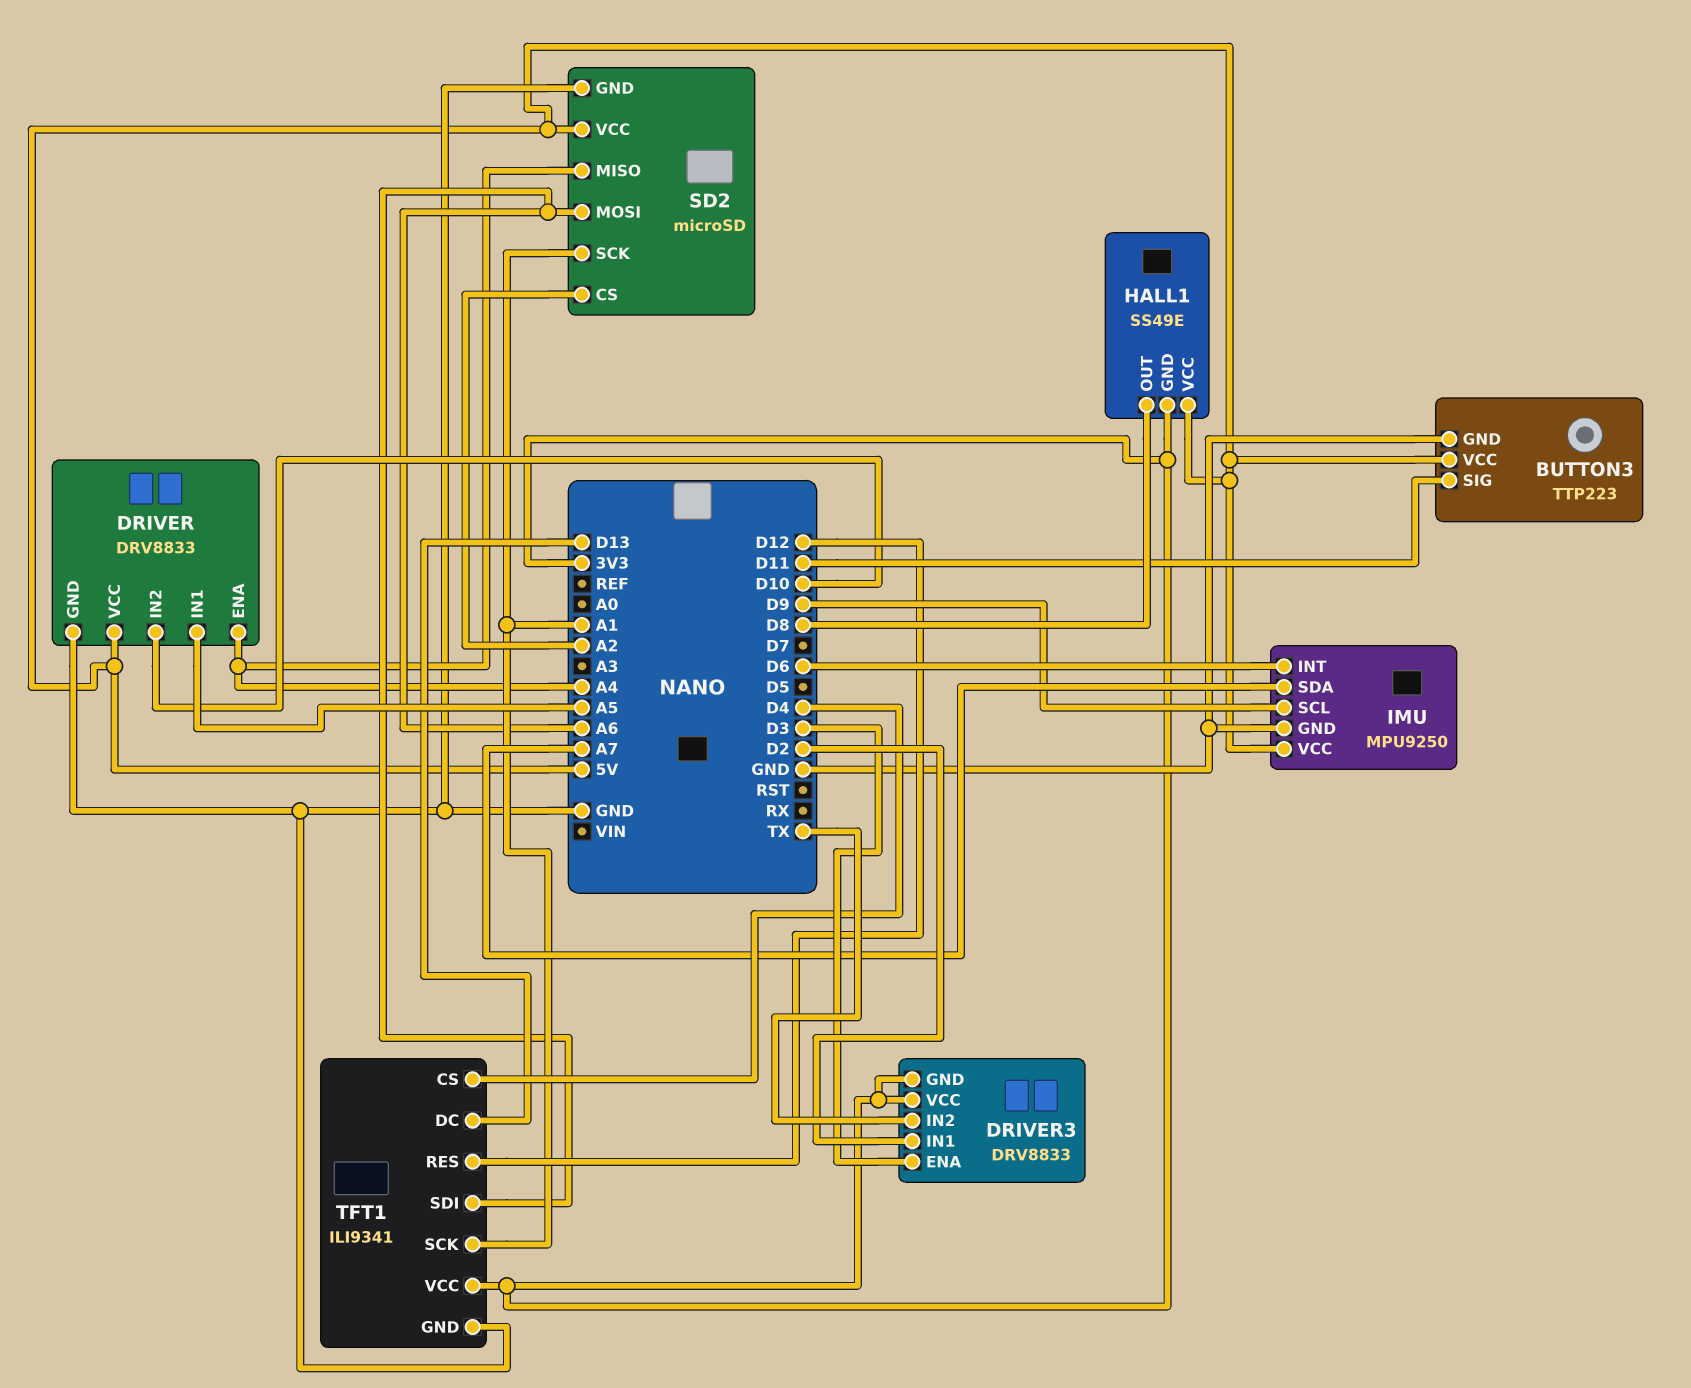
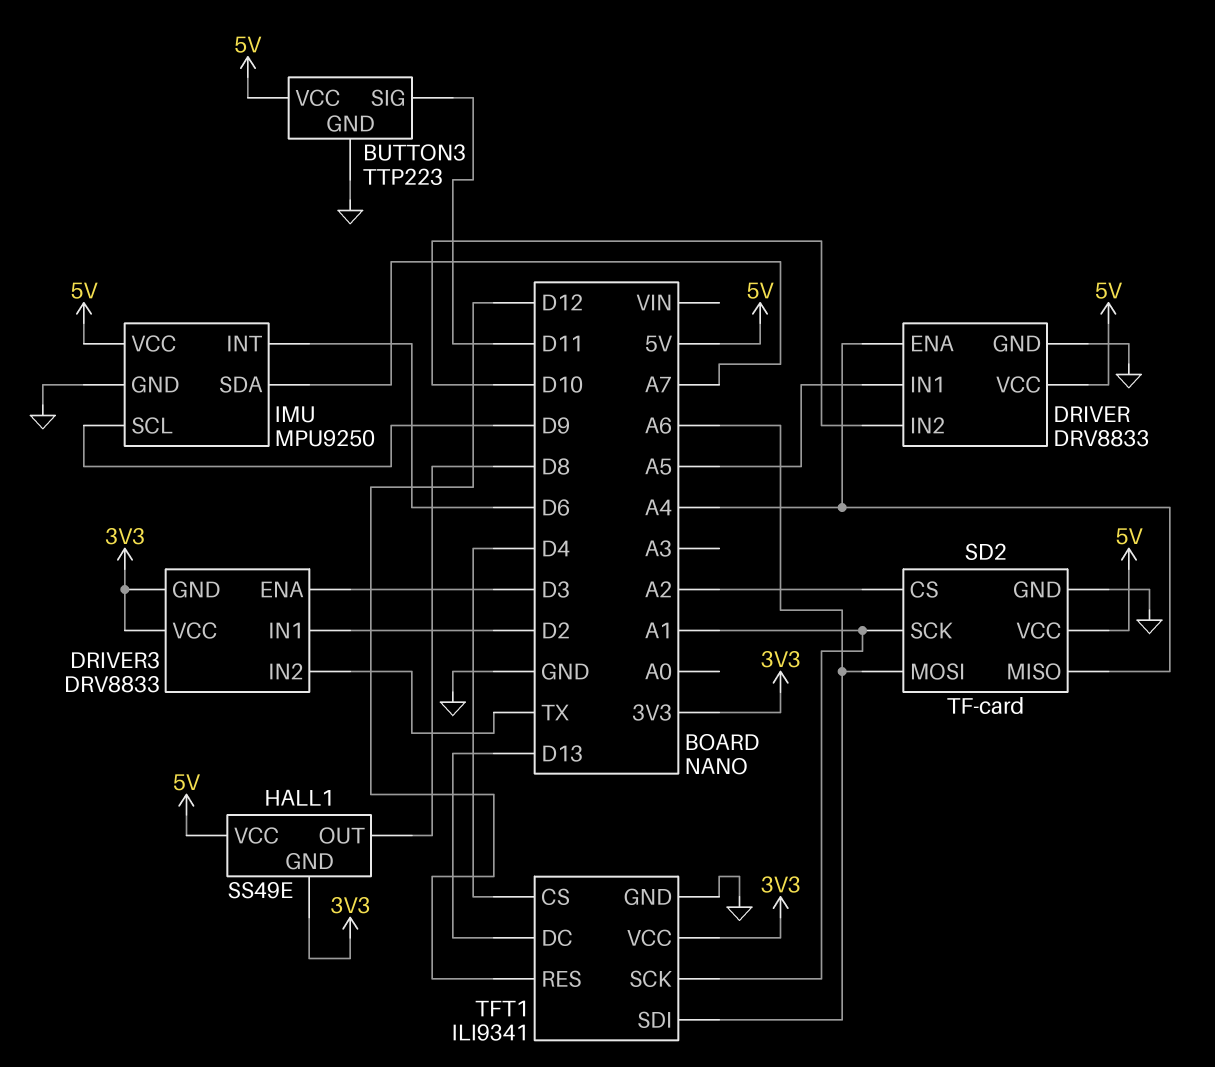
SD2: microSD -> TF-card

